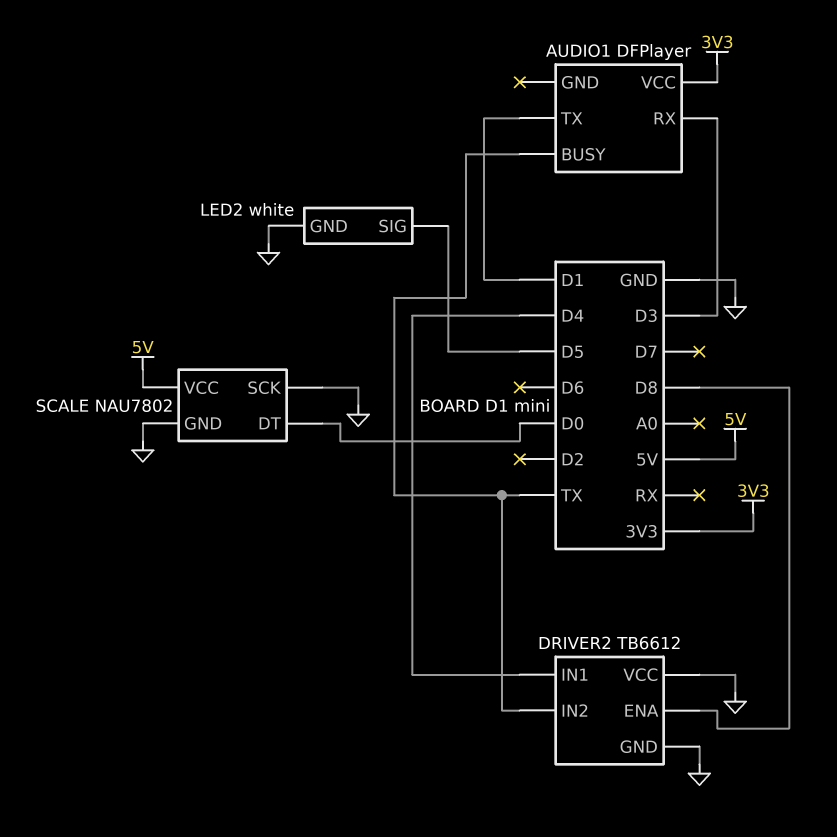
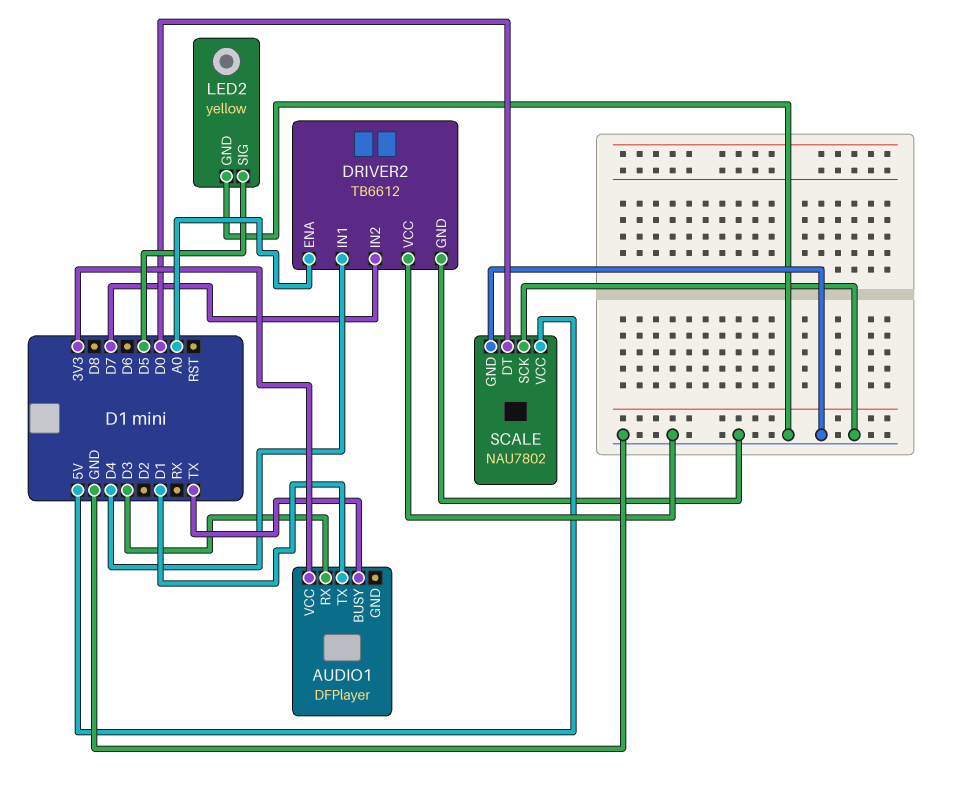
DRIVER2 pin ENA: D8 -> A0
DRIVER2 pin IN2: TX -> D7
LED2: white -> yellow

